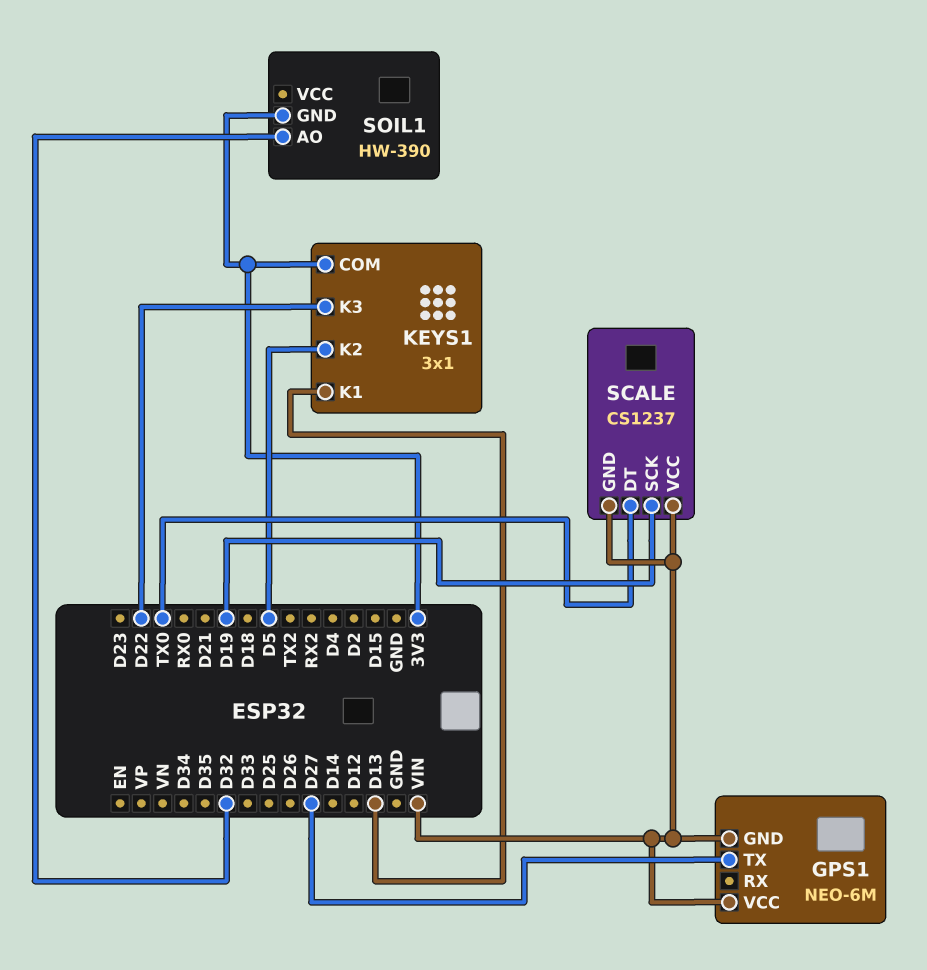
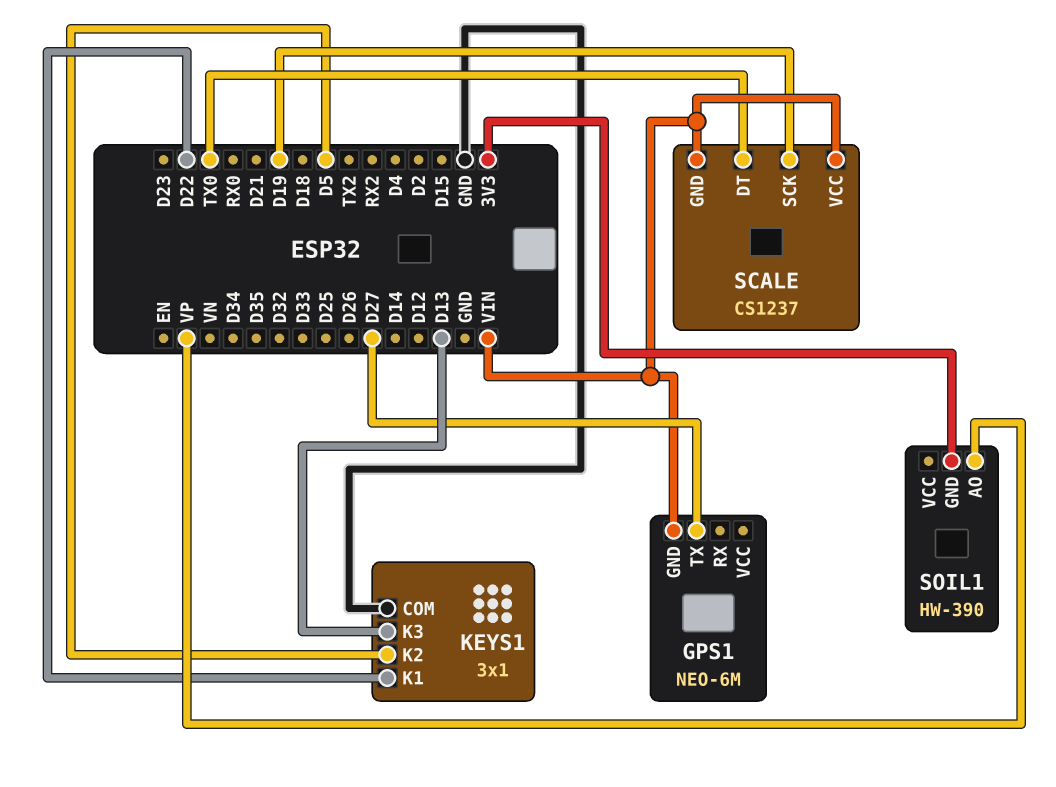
GPS1 pin VCC: VIN -> none
KEYS1 pin COM: 3V3 -> GND
KEYS1 pin K1: D13 -> D22
KEYS1 pin K3: D22 -> D13
SOIL1 pin AO: D32 -> VP

